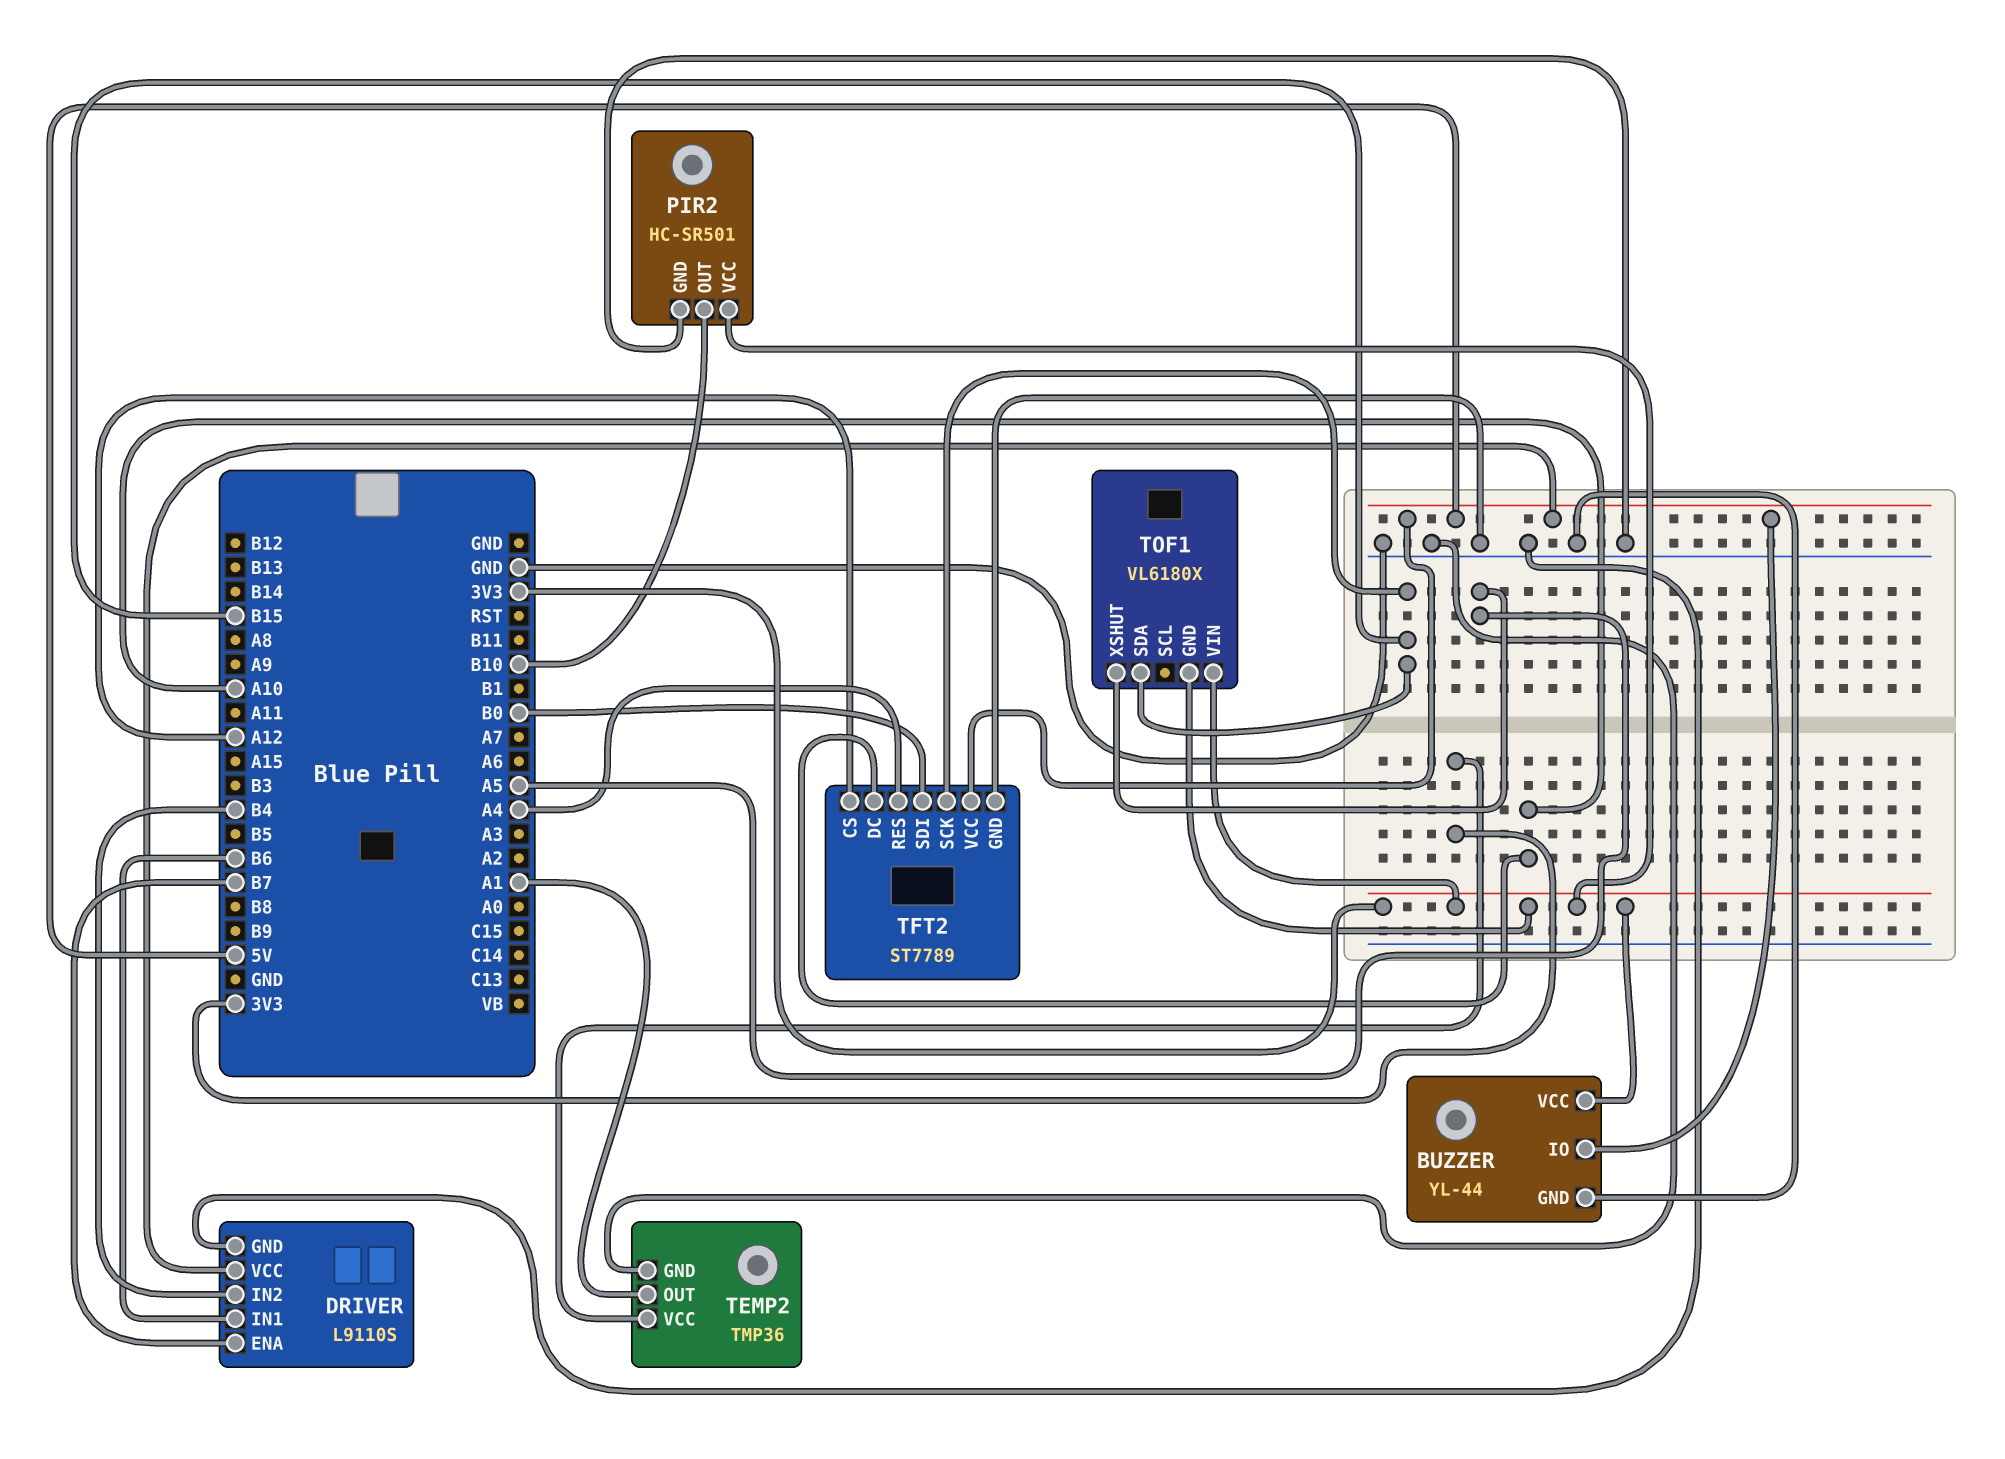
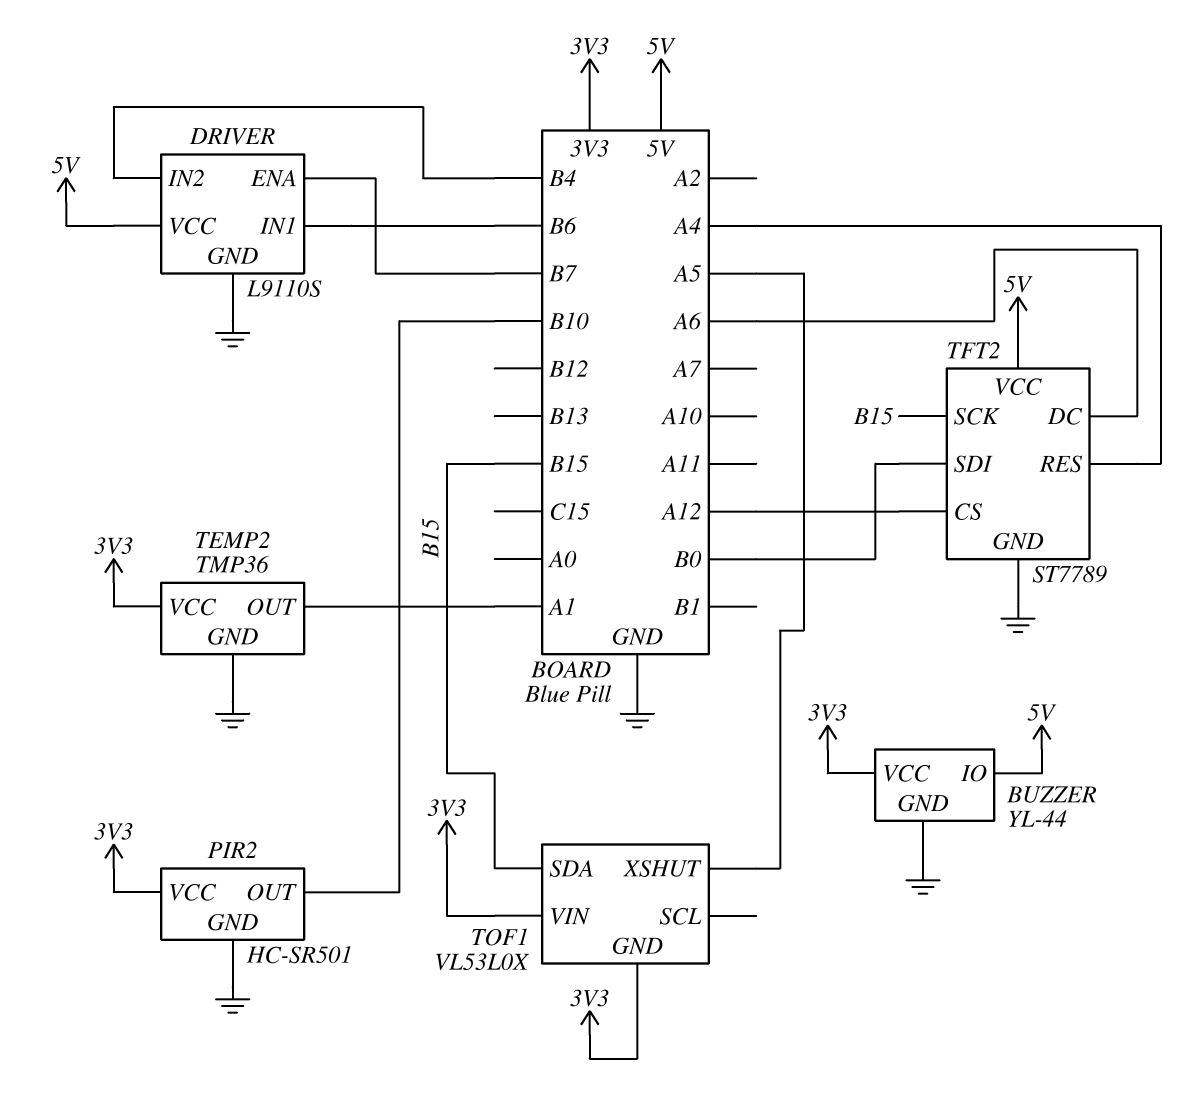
TFT2 pin DC: A10 -> A6
TOF1: VL6180X -> VL53L0X

